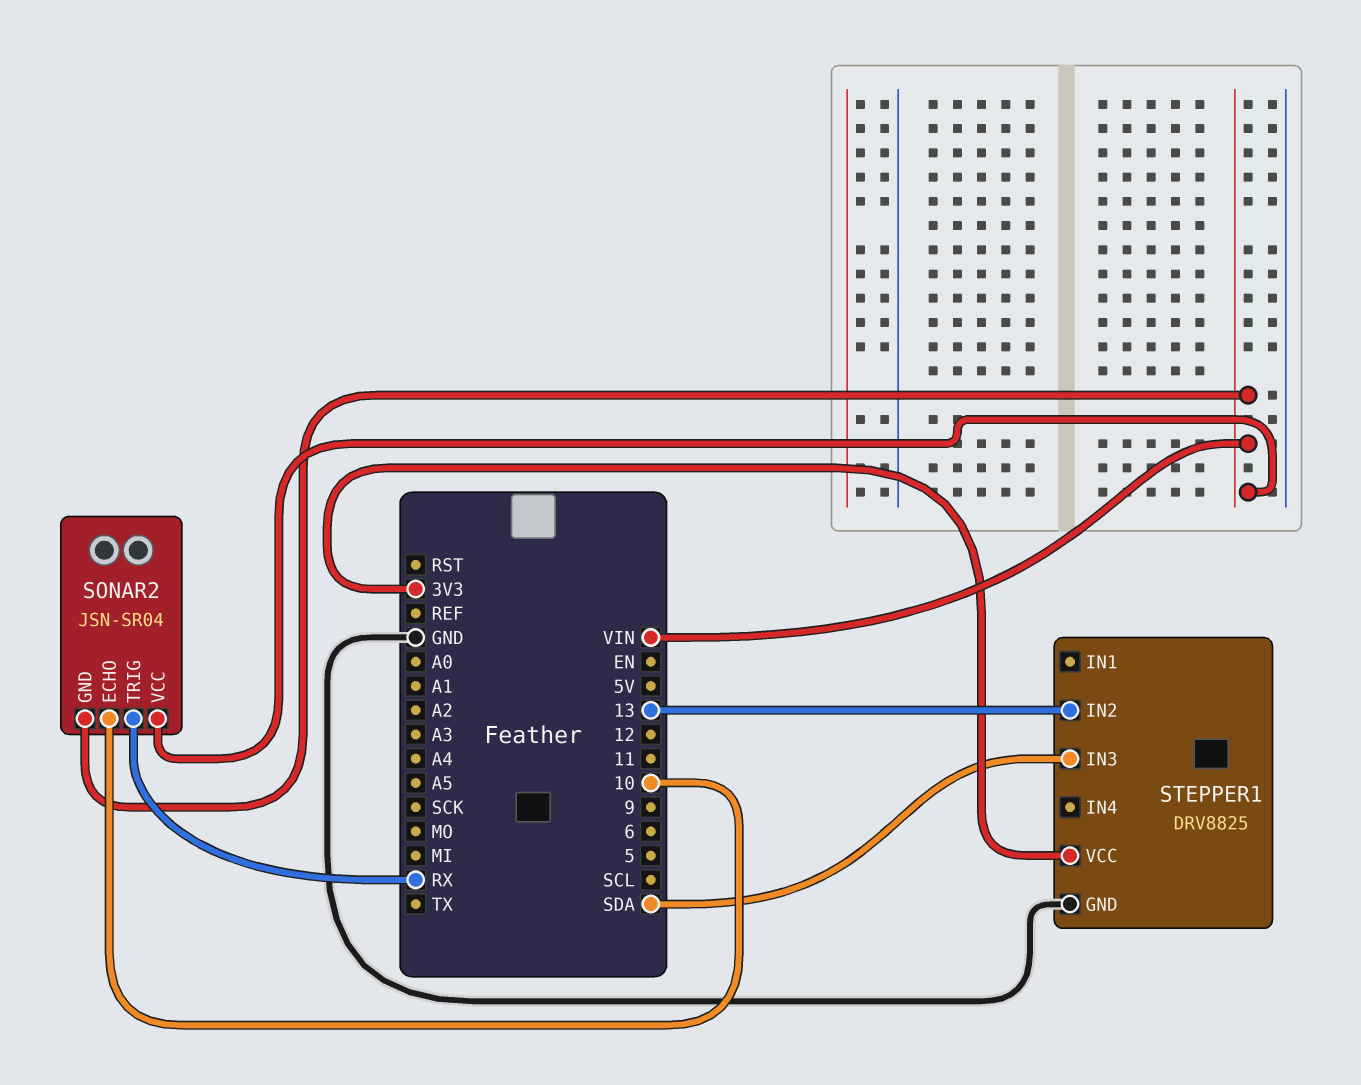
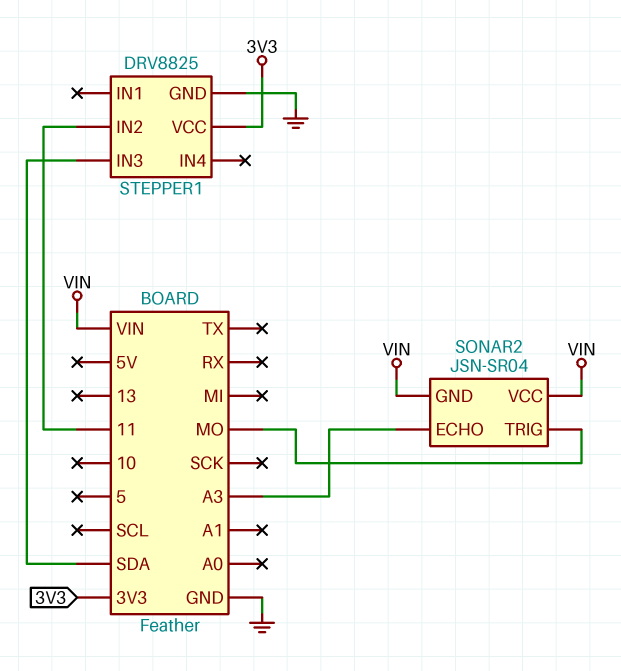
SONAR2 pin ECHO: 10 -> A3
SONAR2 pin TRIG: RX -> MO
STEPPER1 pin IN2: 13 -> 11

